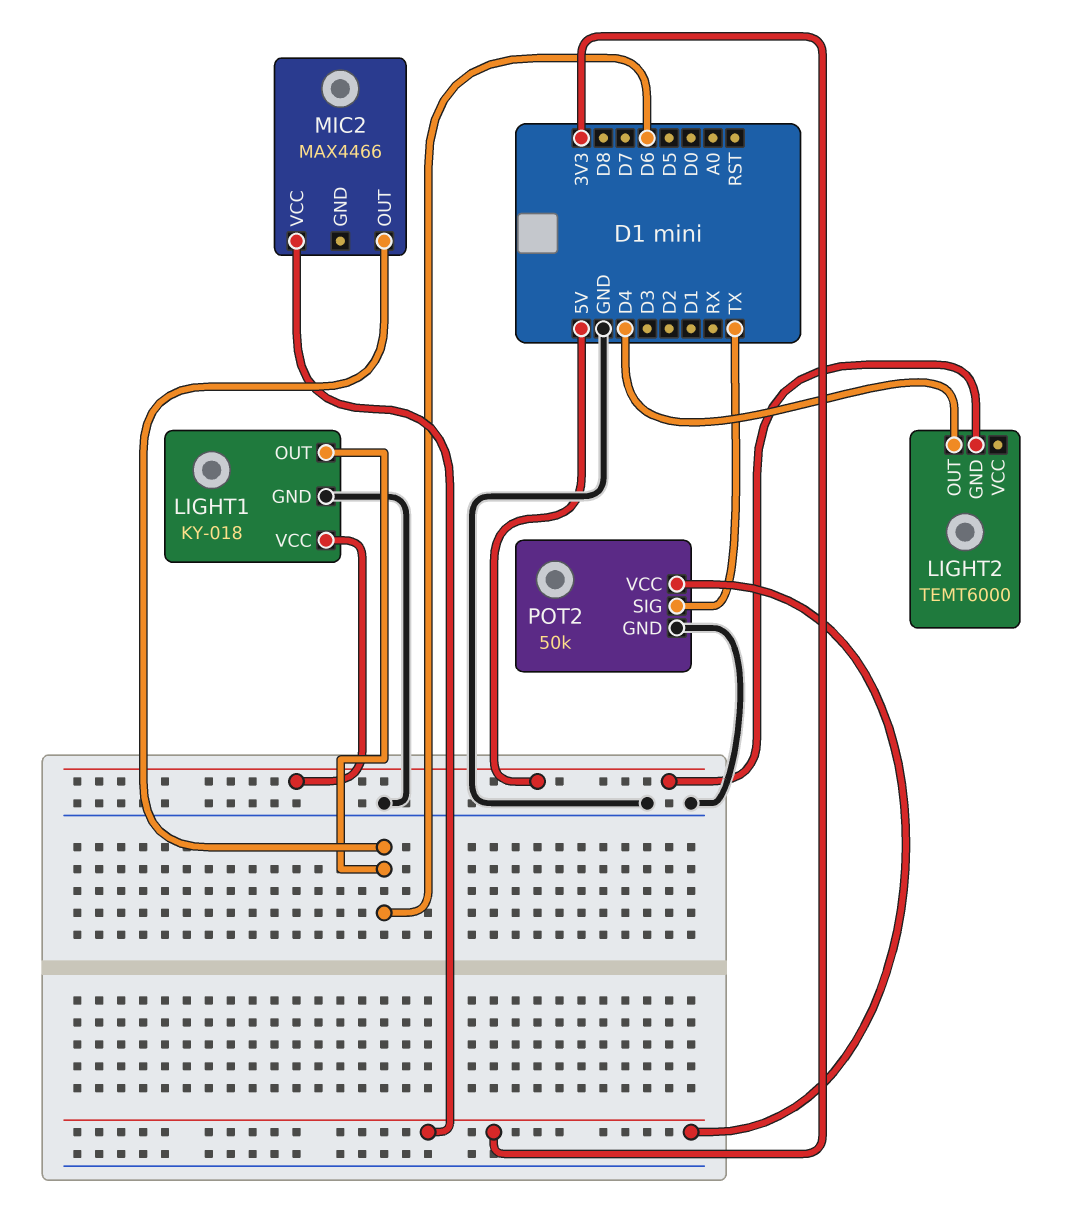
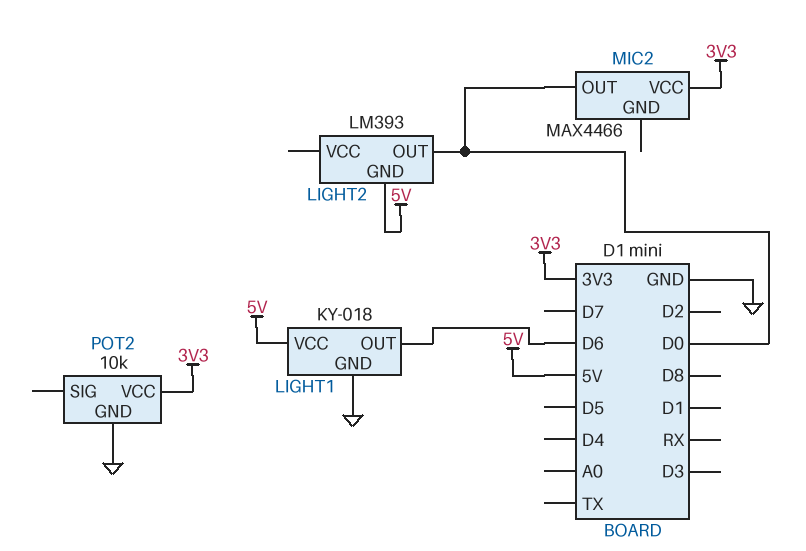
LIGHT2: TEMT6000 -> LM393
LIGHT2 pin OUT: D4 -> D0
MIC2 pin OUT: D6 -> D0
POT2: 50k -> 10k
POT2 pin SIG: TX -> none

